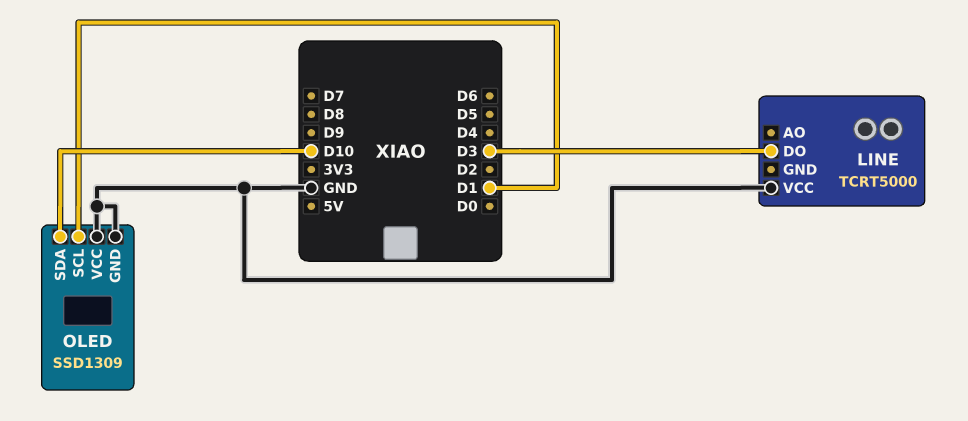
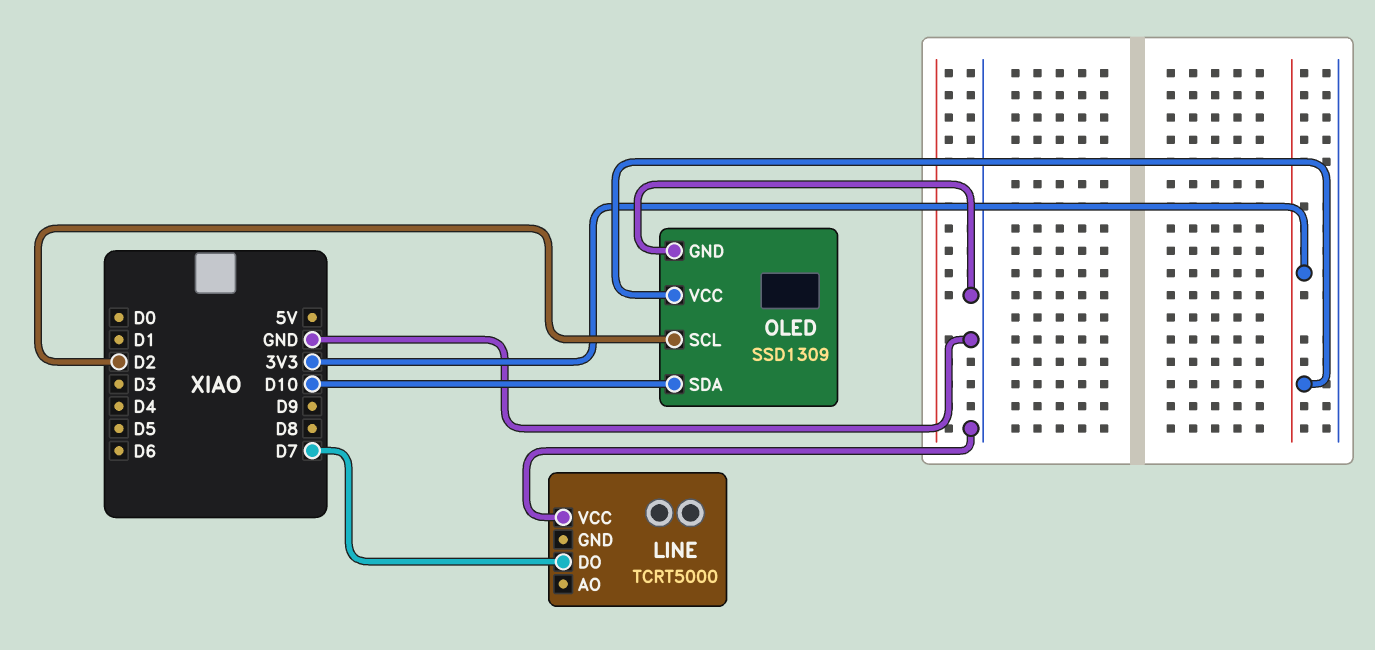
LINE pin DO: D3 -> D7
OLED pin SCL: D1 -> D2
OLED pin VCC: GND -> 3V3

